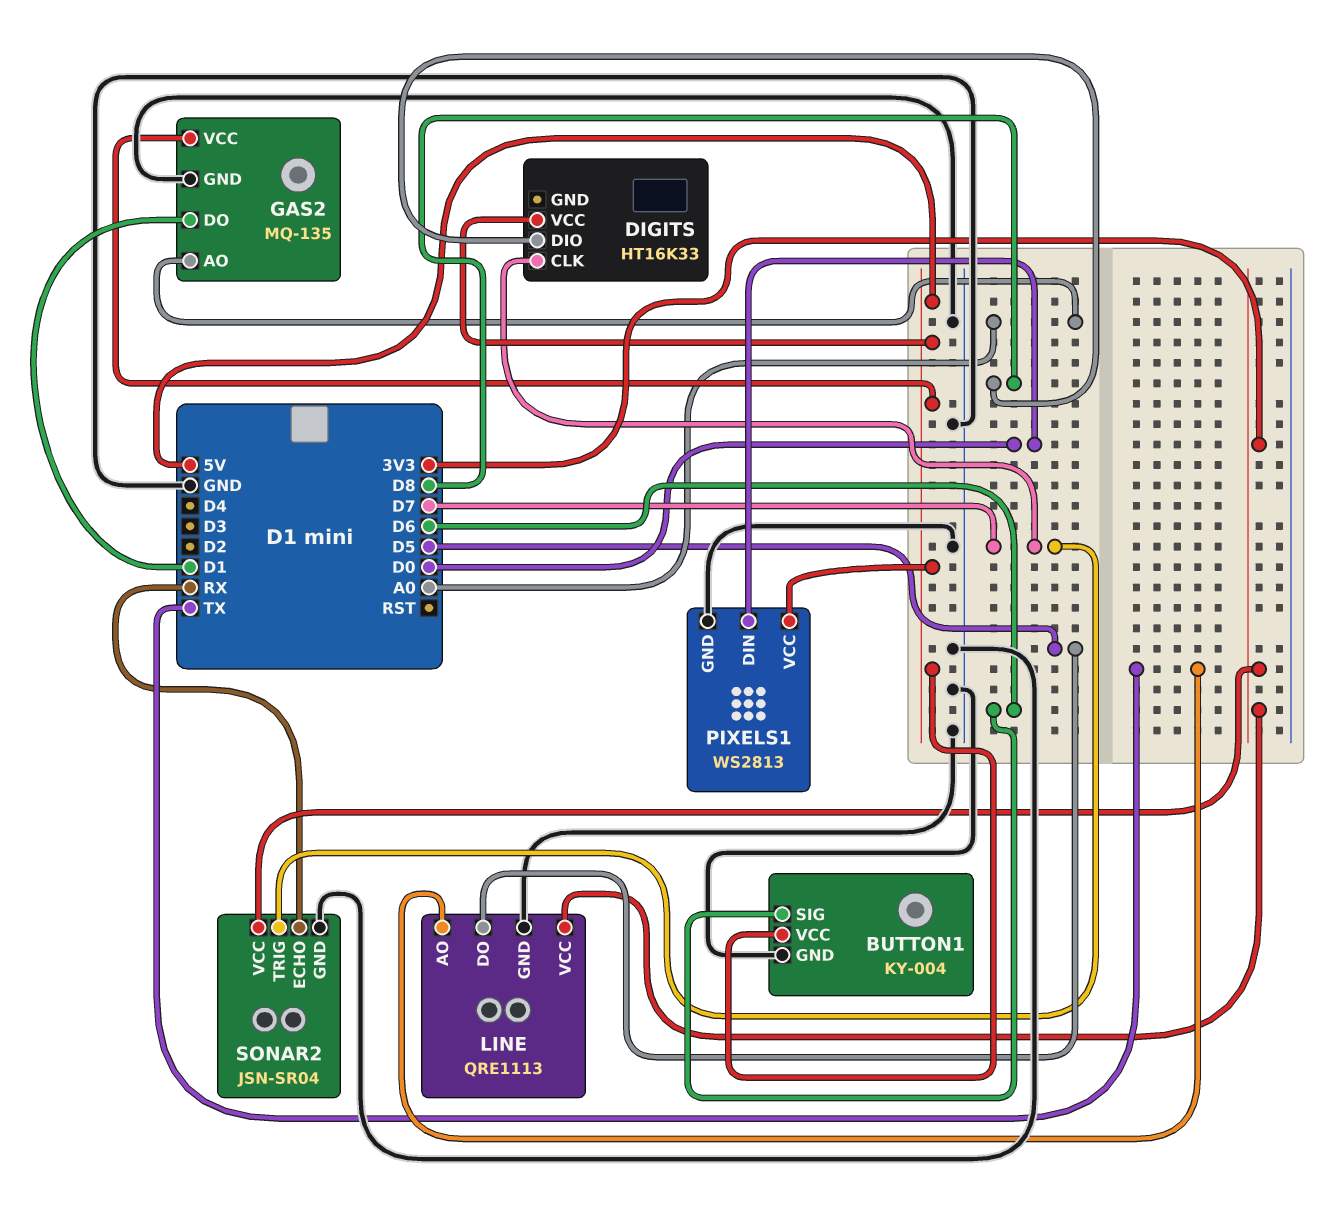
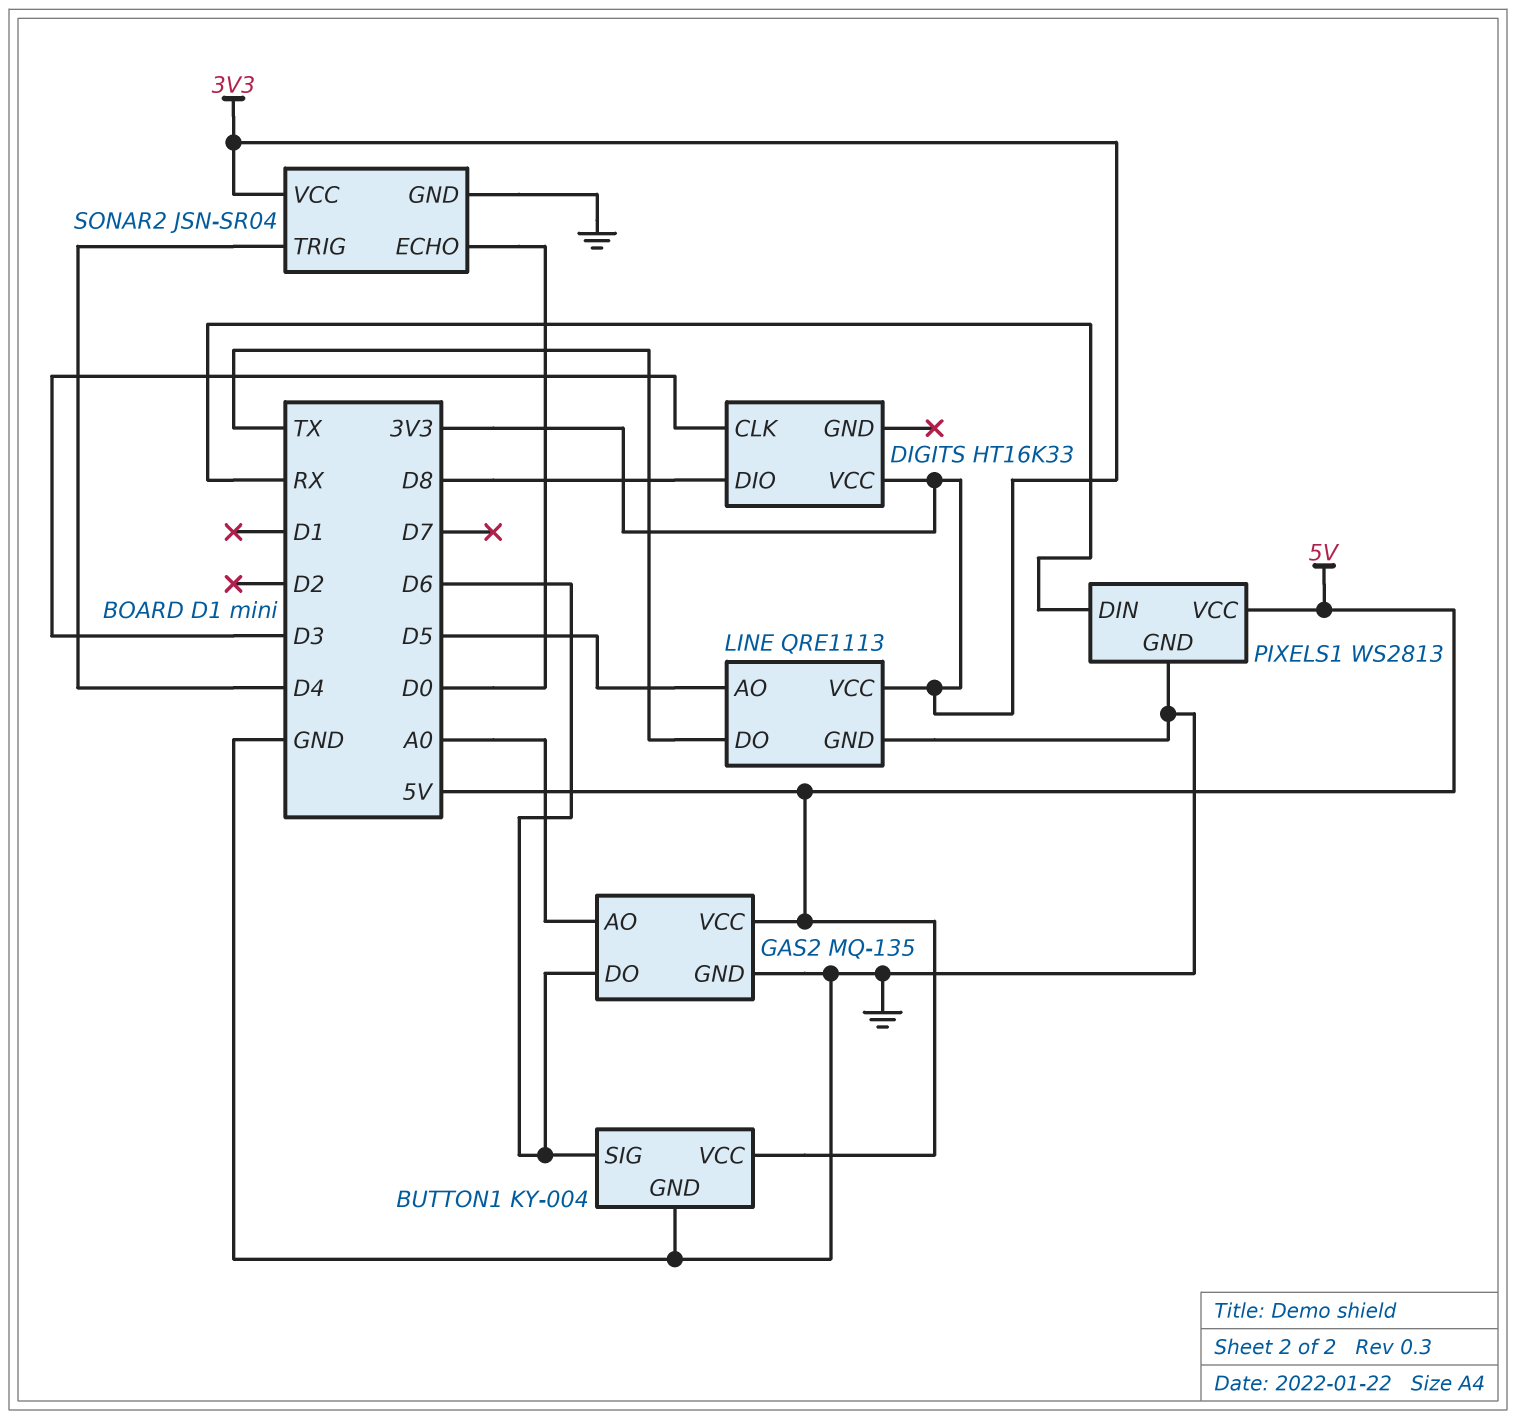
DIGITS pin CLK: D7 -> D3
DIGITS pin VCC: 5V -> 3V3
GAS2 pin DO: D1 -> D6
LINE pin AO: TX -> D5
LINE pin DO: D5 -> TX
PIXELS1 pin DIN: D0 -> RX
SONAR2 pin ECHO: RX -> D0
SONAR2 pin TRIG: D7 -> D4

